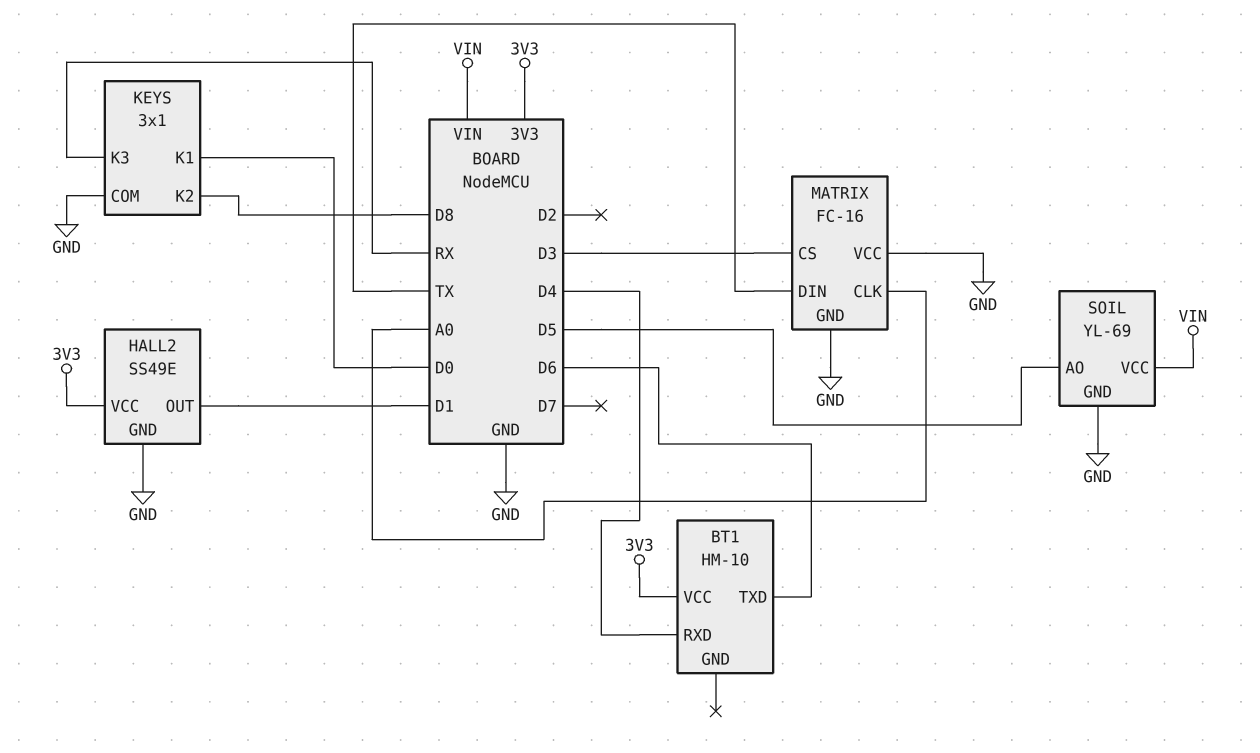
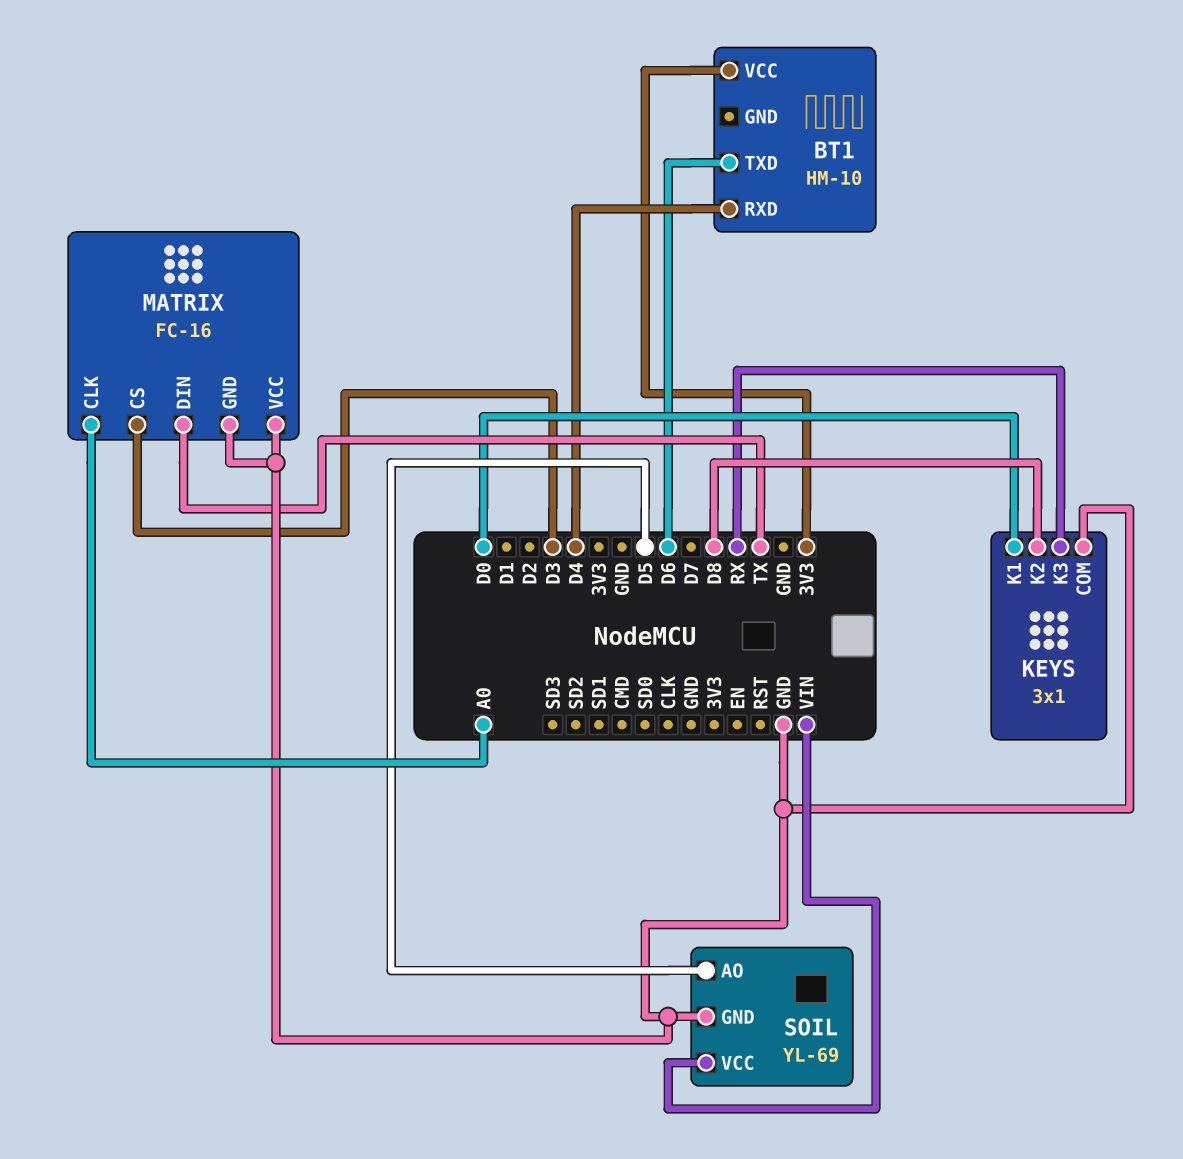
HALL2: SS49E -> none
HALL2 pin GND: GND -> none
HALL2 pin OUT: D1 -> none
HALL2 pin VCC: 3V3 -> none

